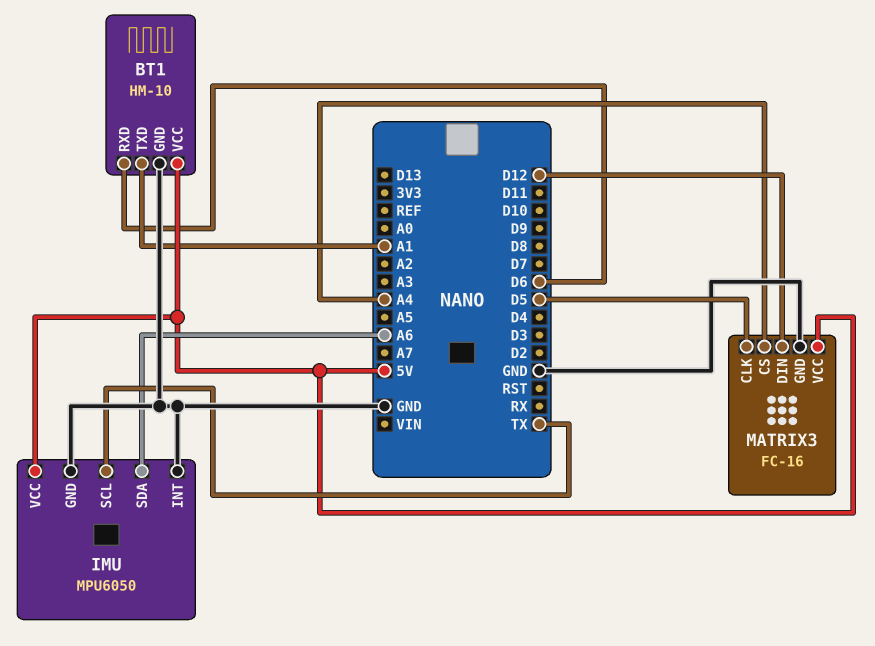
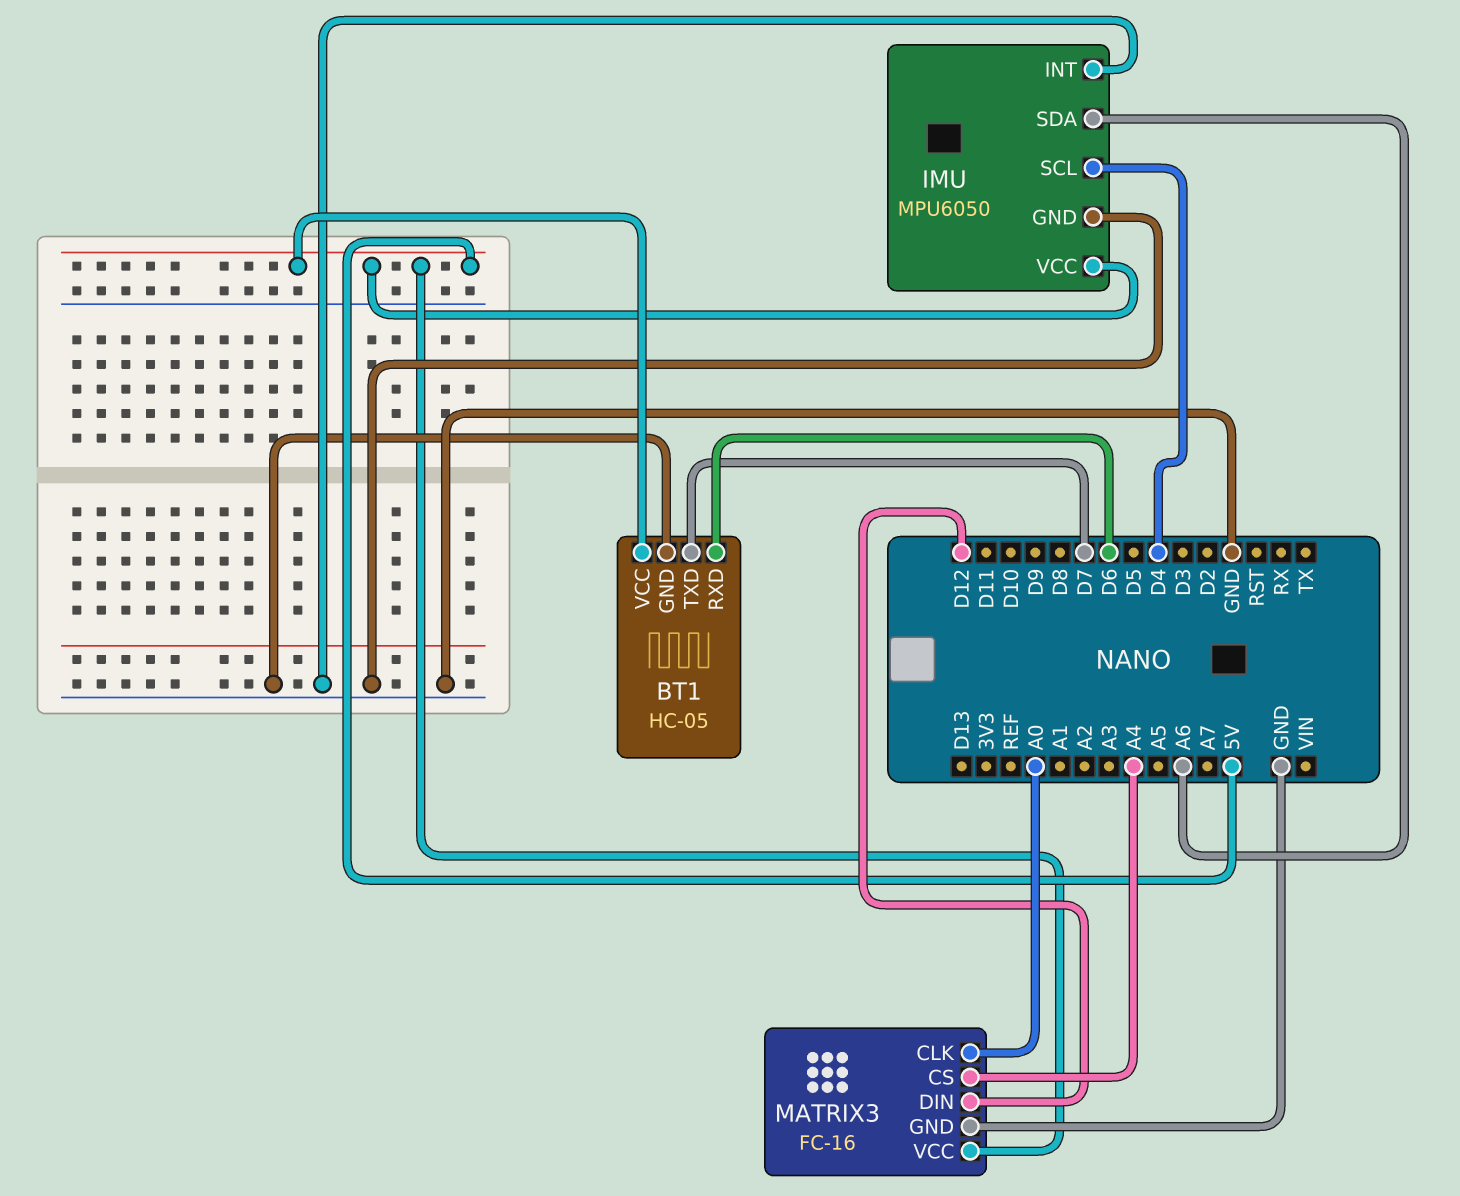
BT1: HM-10 -> HC-05
BT1 pin TXD: A1 -> D7
IMU pin SCL: TX -> D4
MATRIX3 pin CLK: D5 -> A0

